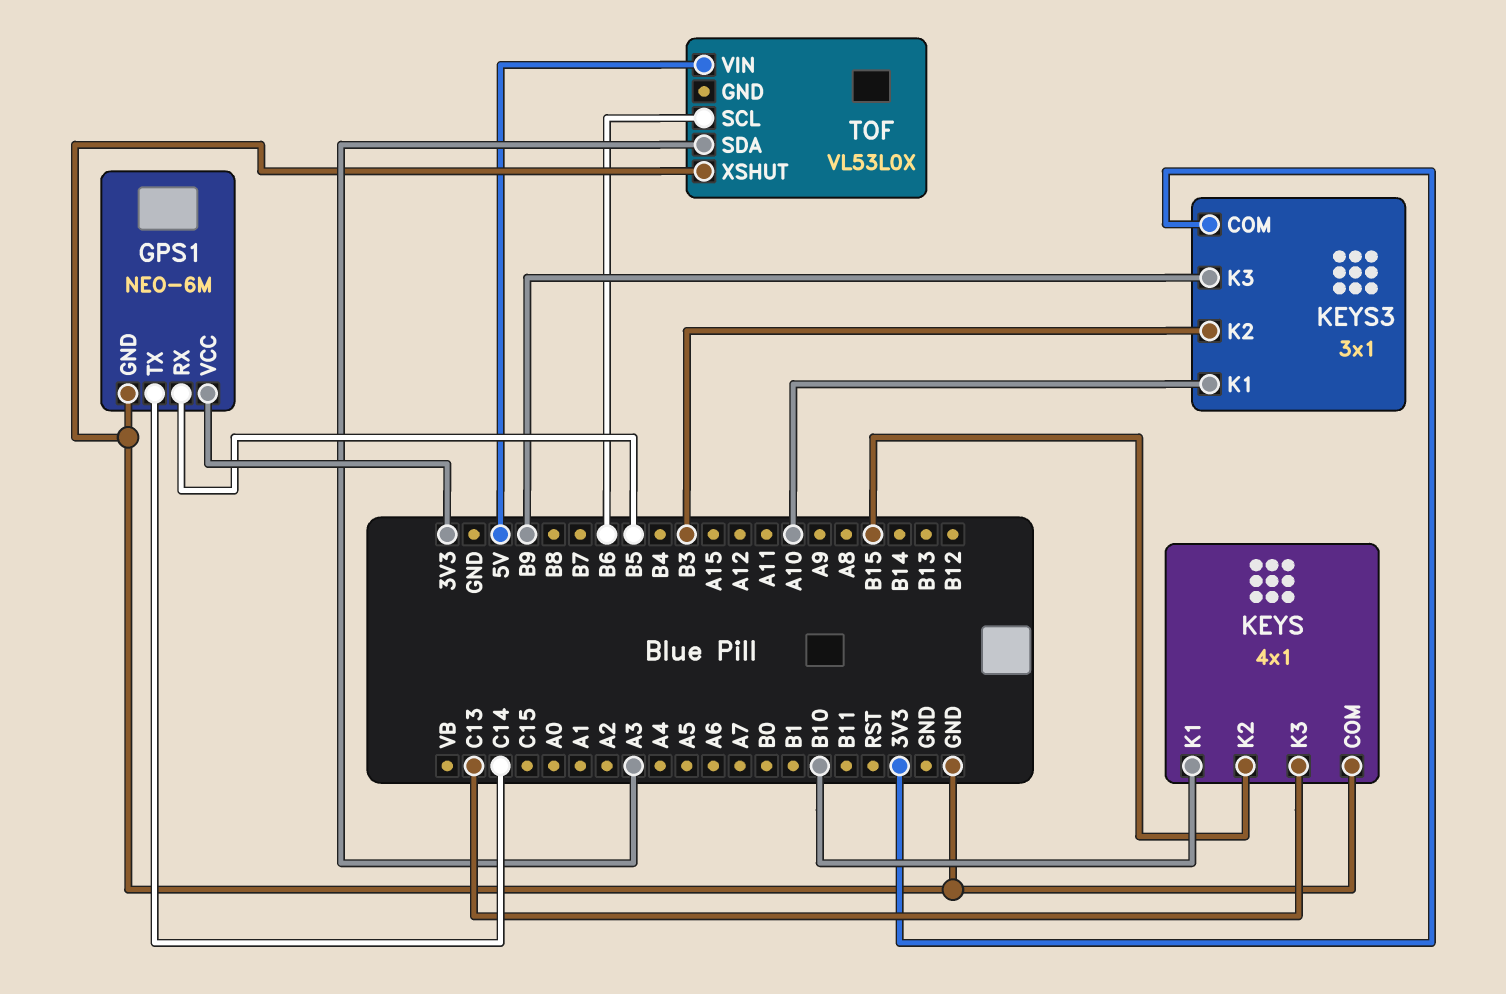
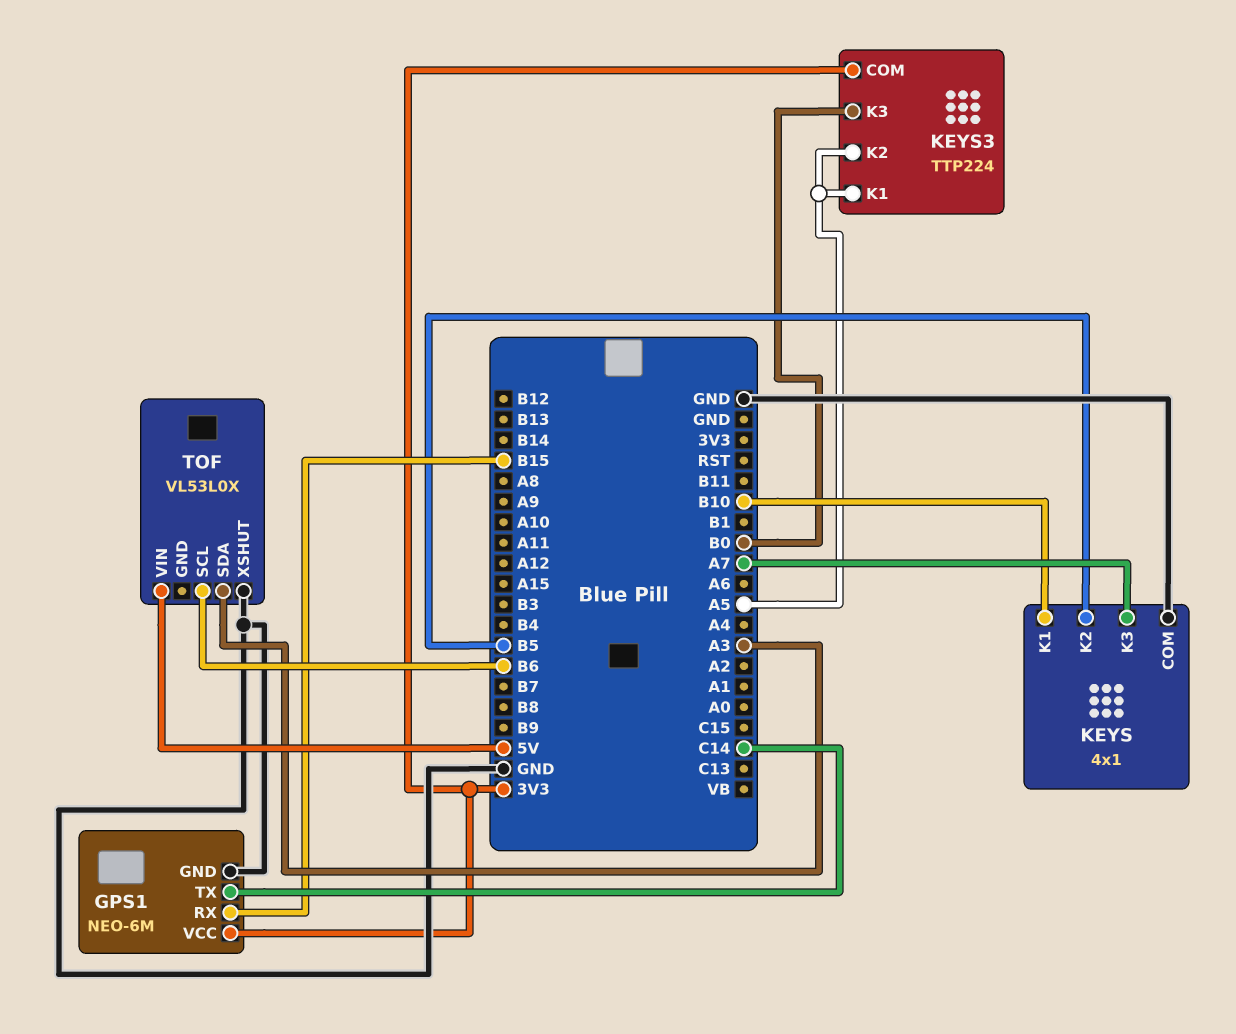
GPS1 pin RX: B5 -> B15
KEYS pin K2: B15 -> B5
KEYS pin K3: C13 -> A7
KEYS3: 3x1 -> TTP224
KEYS3 pin K1: A10 -> A5
KEYS3 pin K2: B3 -> A5
KEYS3 pin K3: B9 -> B0

